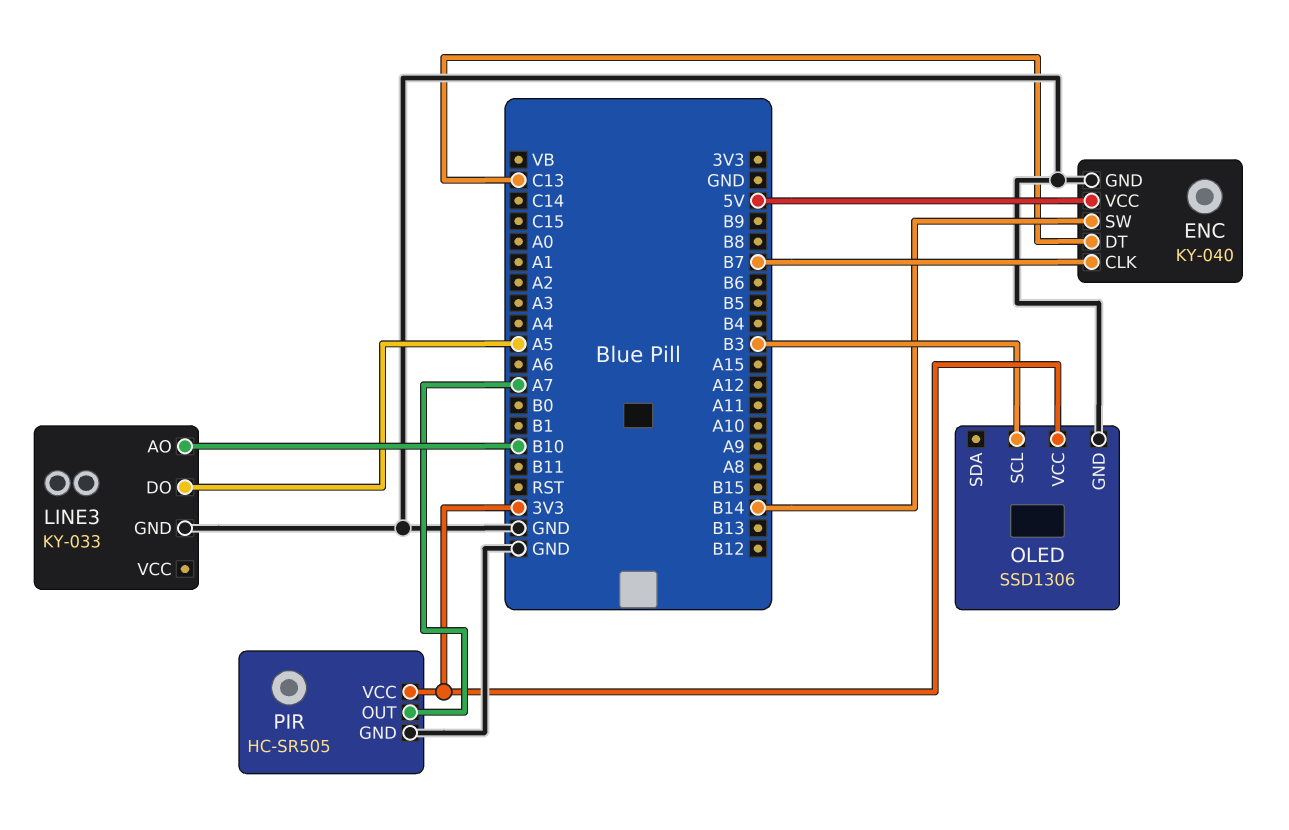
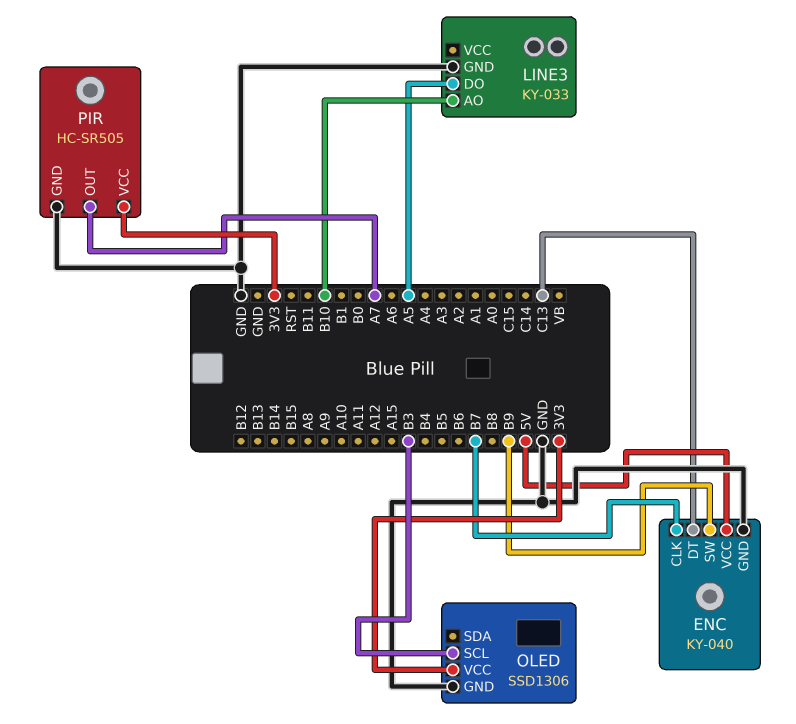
ENC pin SW: B14 -> B9

